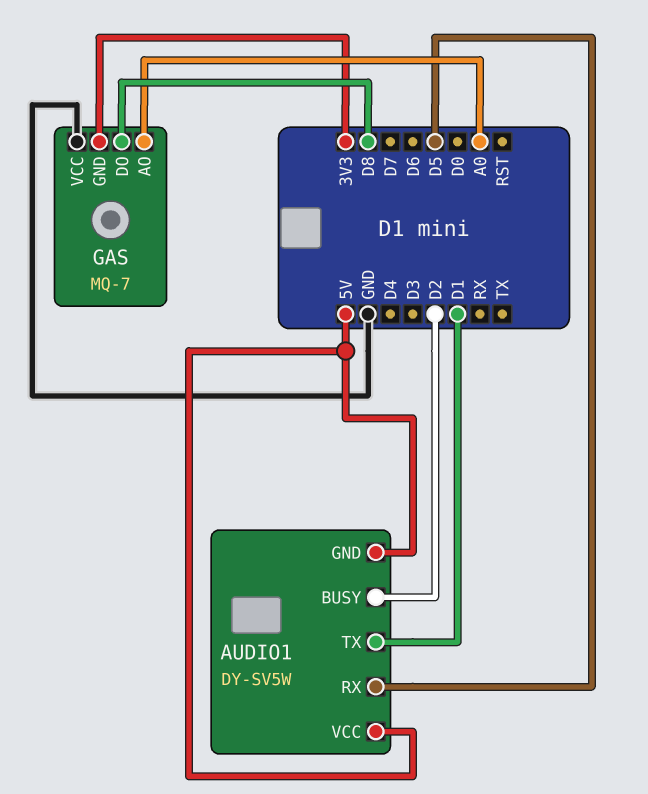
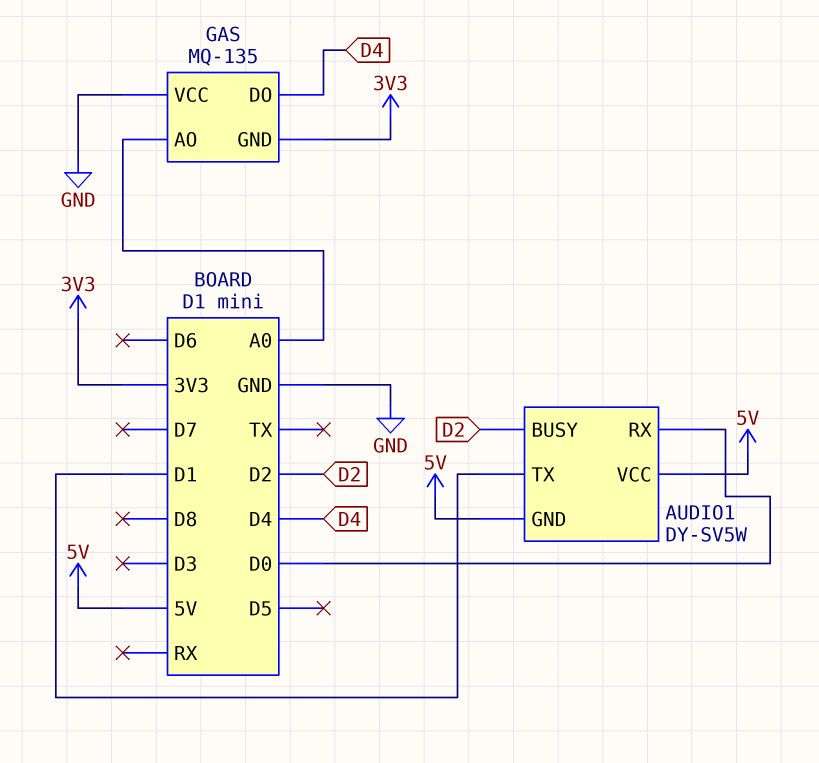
AUDIO1 pin RX: D5 -> D0
GAS: MQ-7 -> MQ-135
GAS pin DO: D8 -> D4

